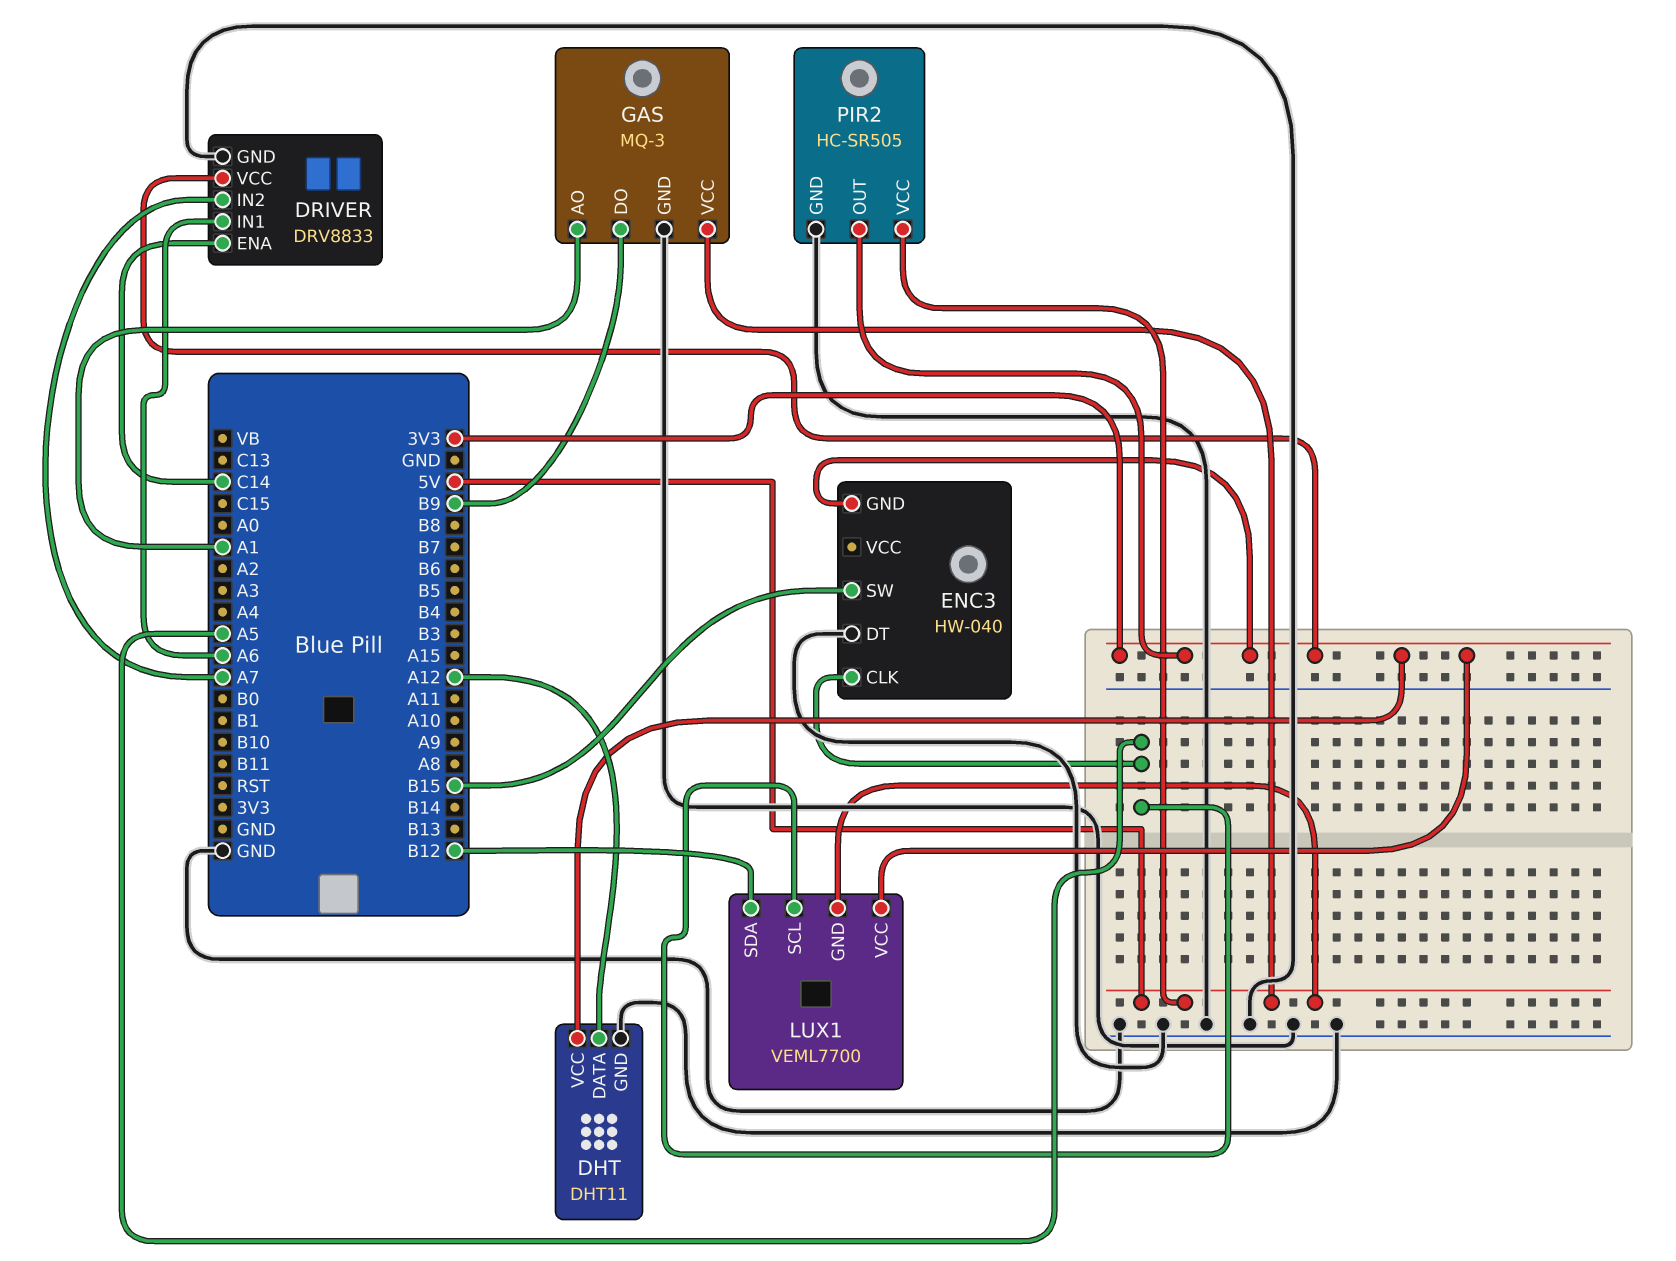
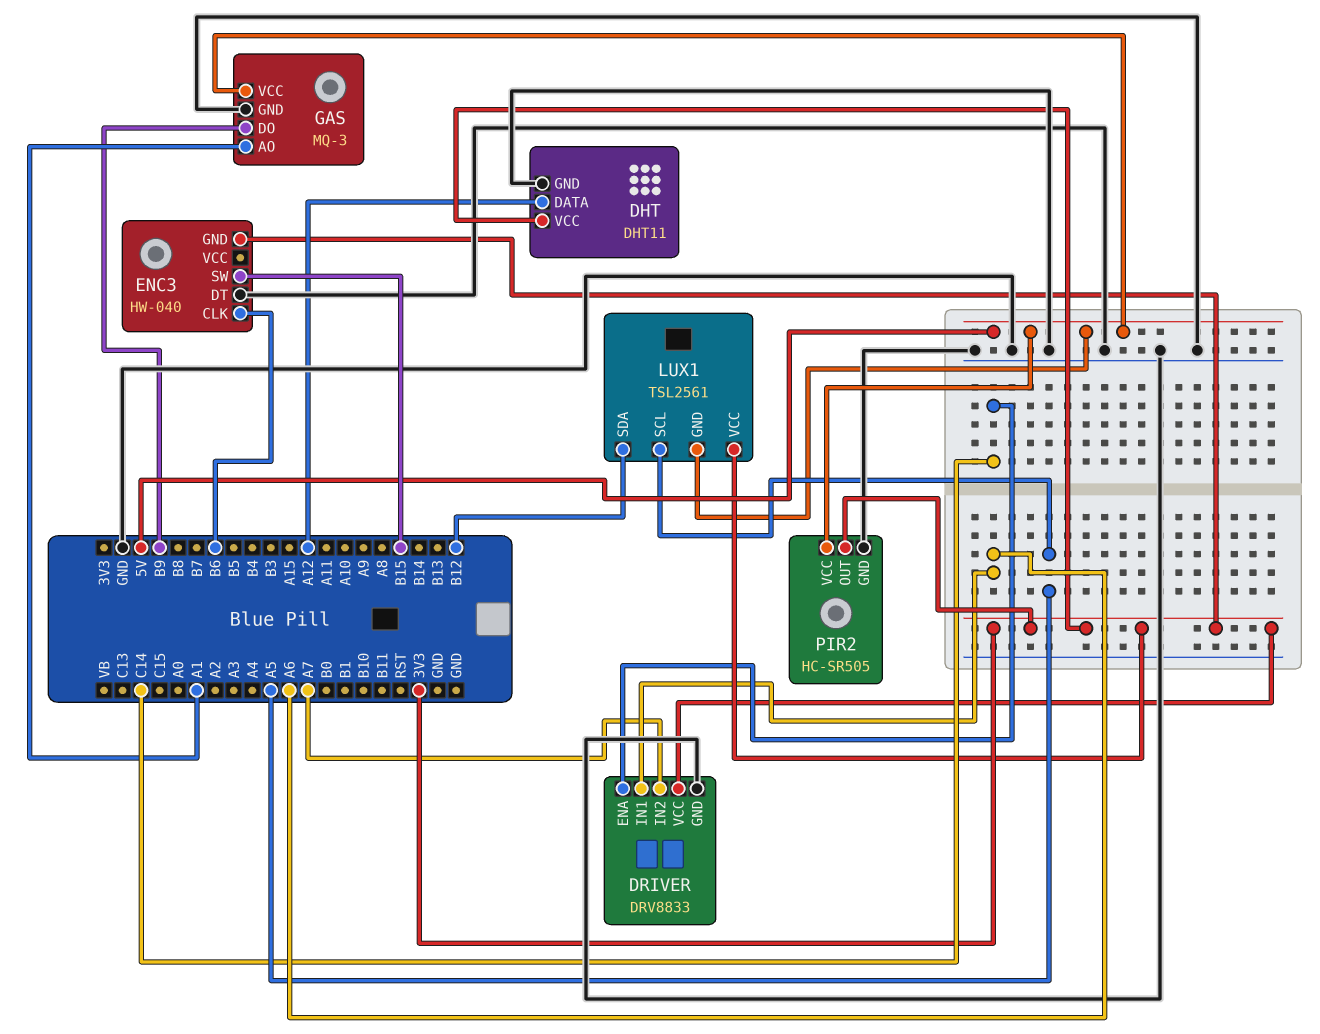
ENC3 pin CLK: A5 -> B6
LUX1: VEML7700 -> TSL2561

